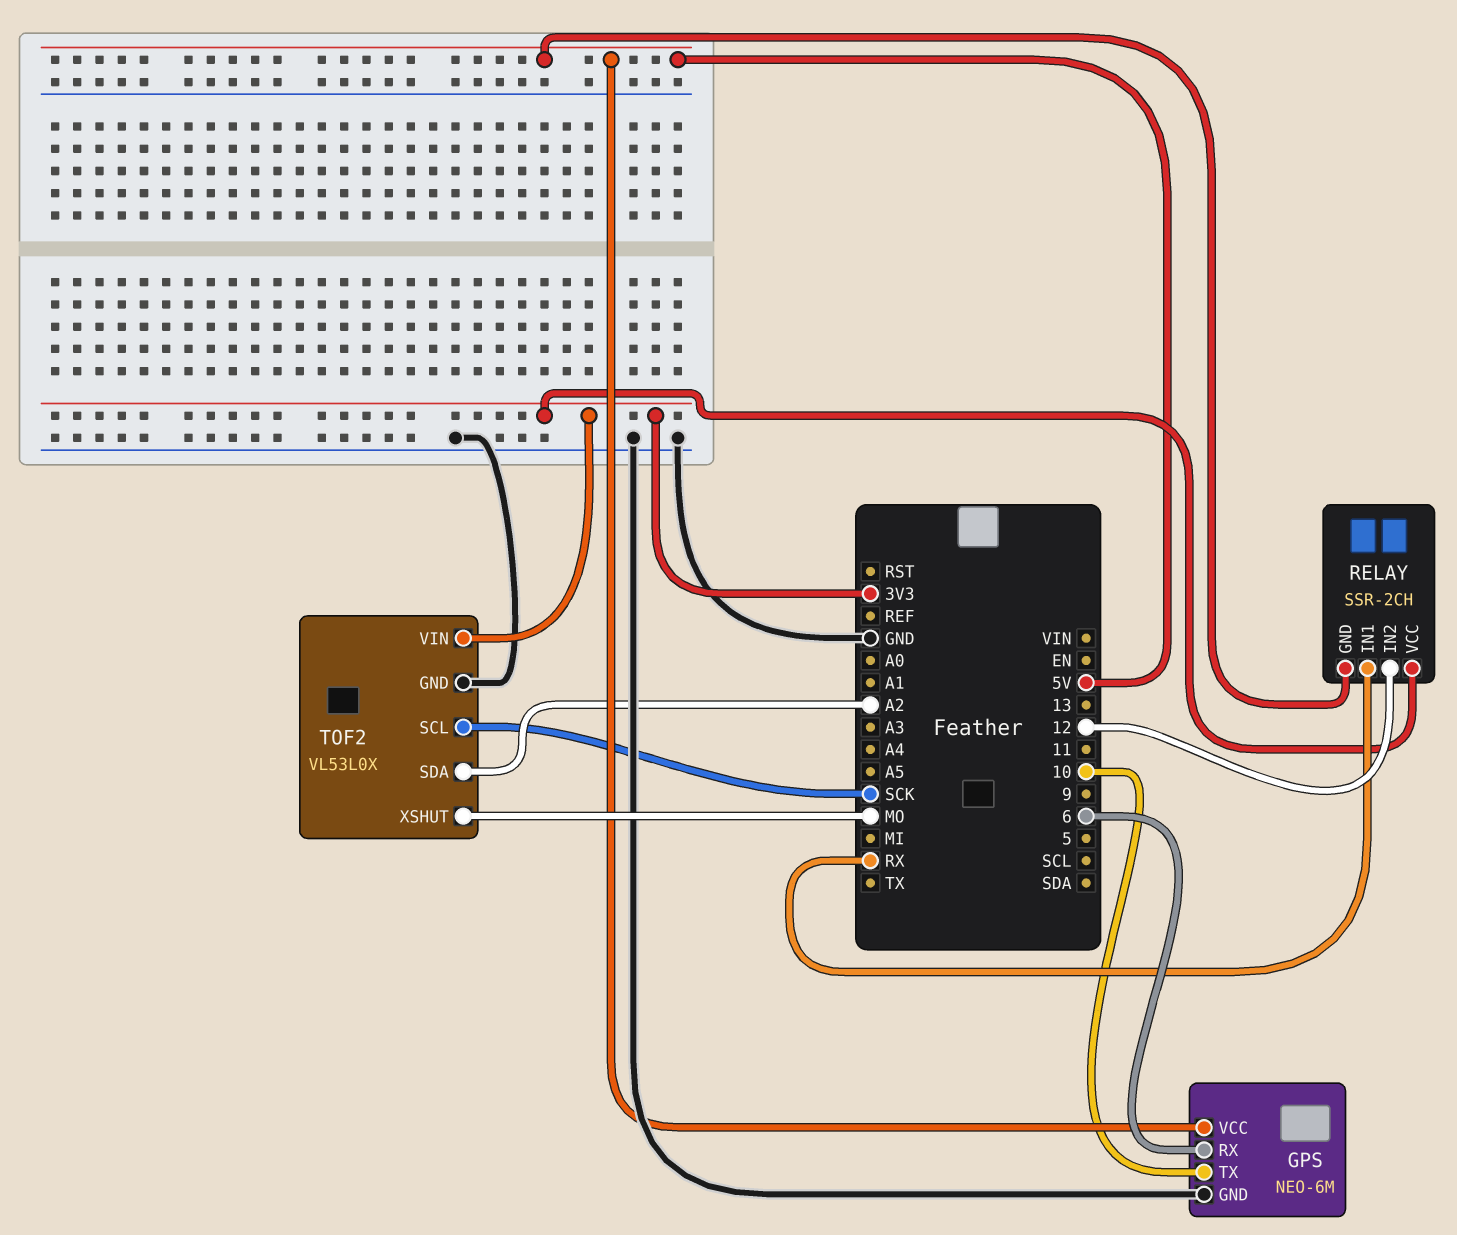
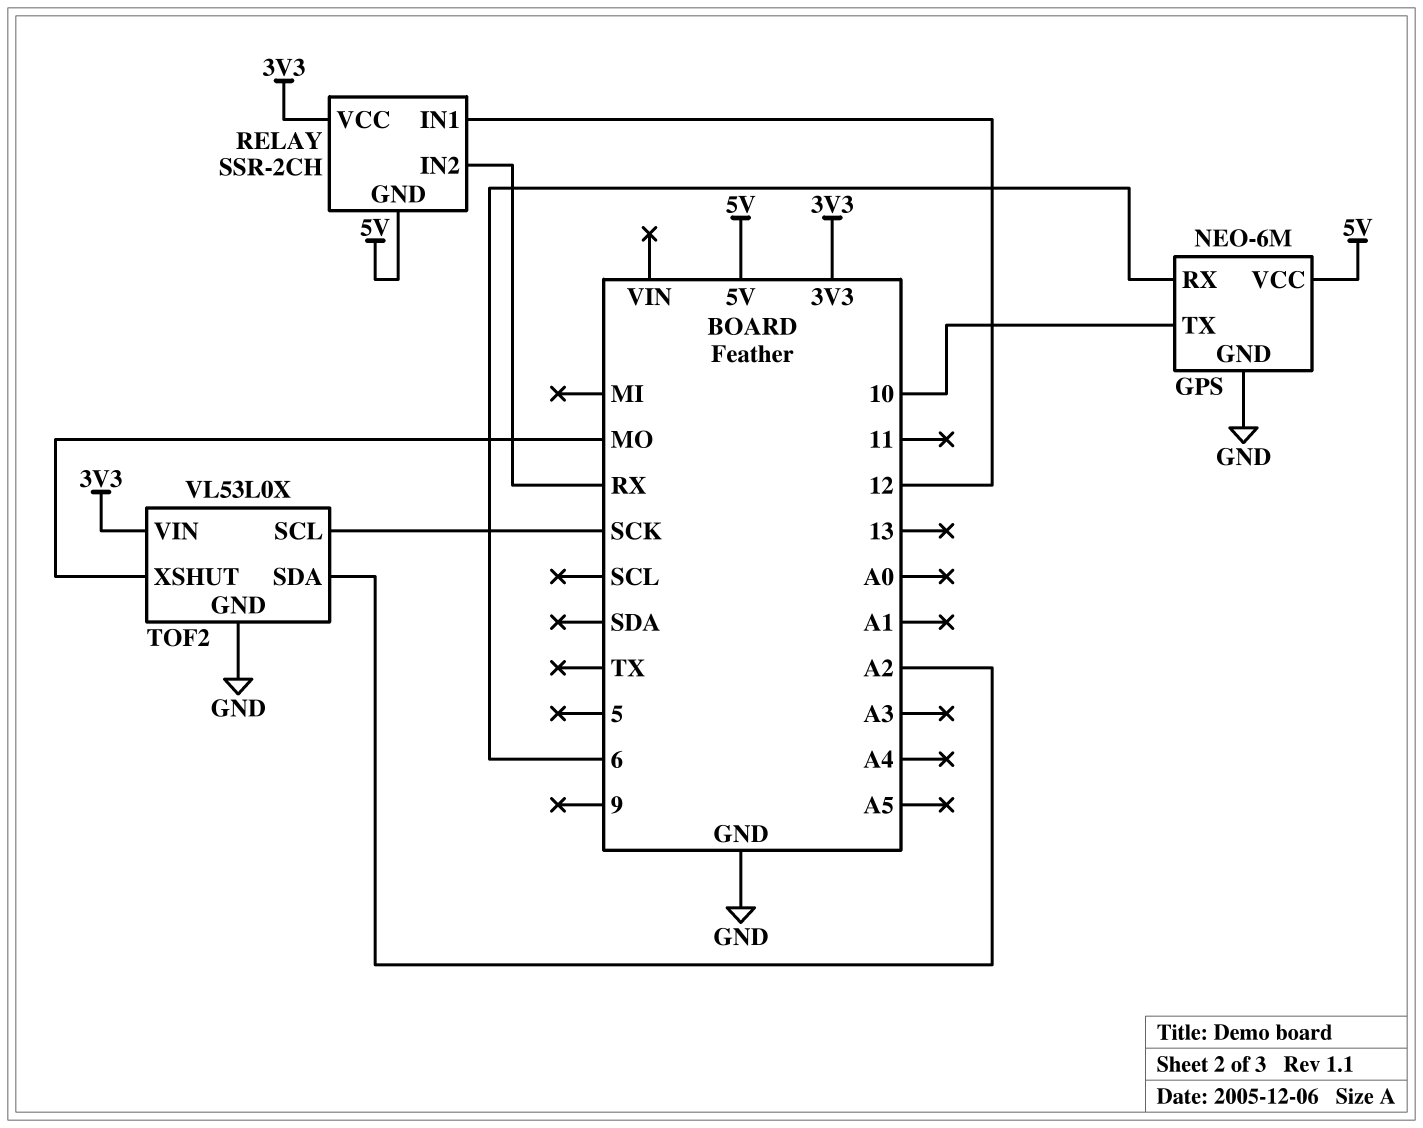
RELAY pin IN1: RX -> 12
RELAY pin IN2: 12 -> RX

